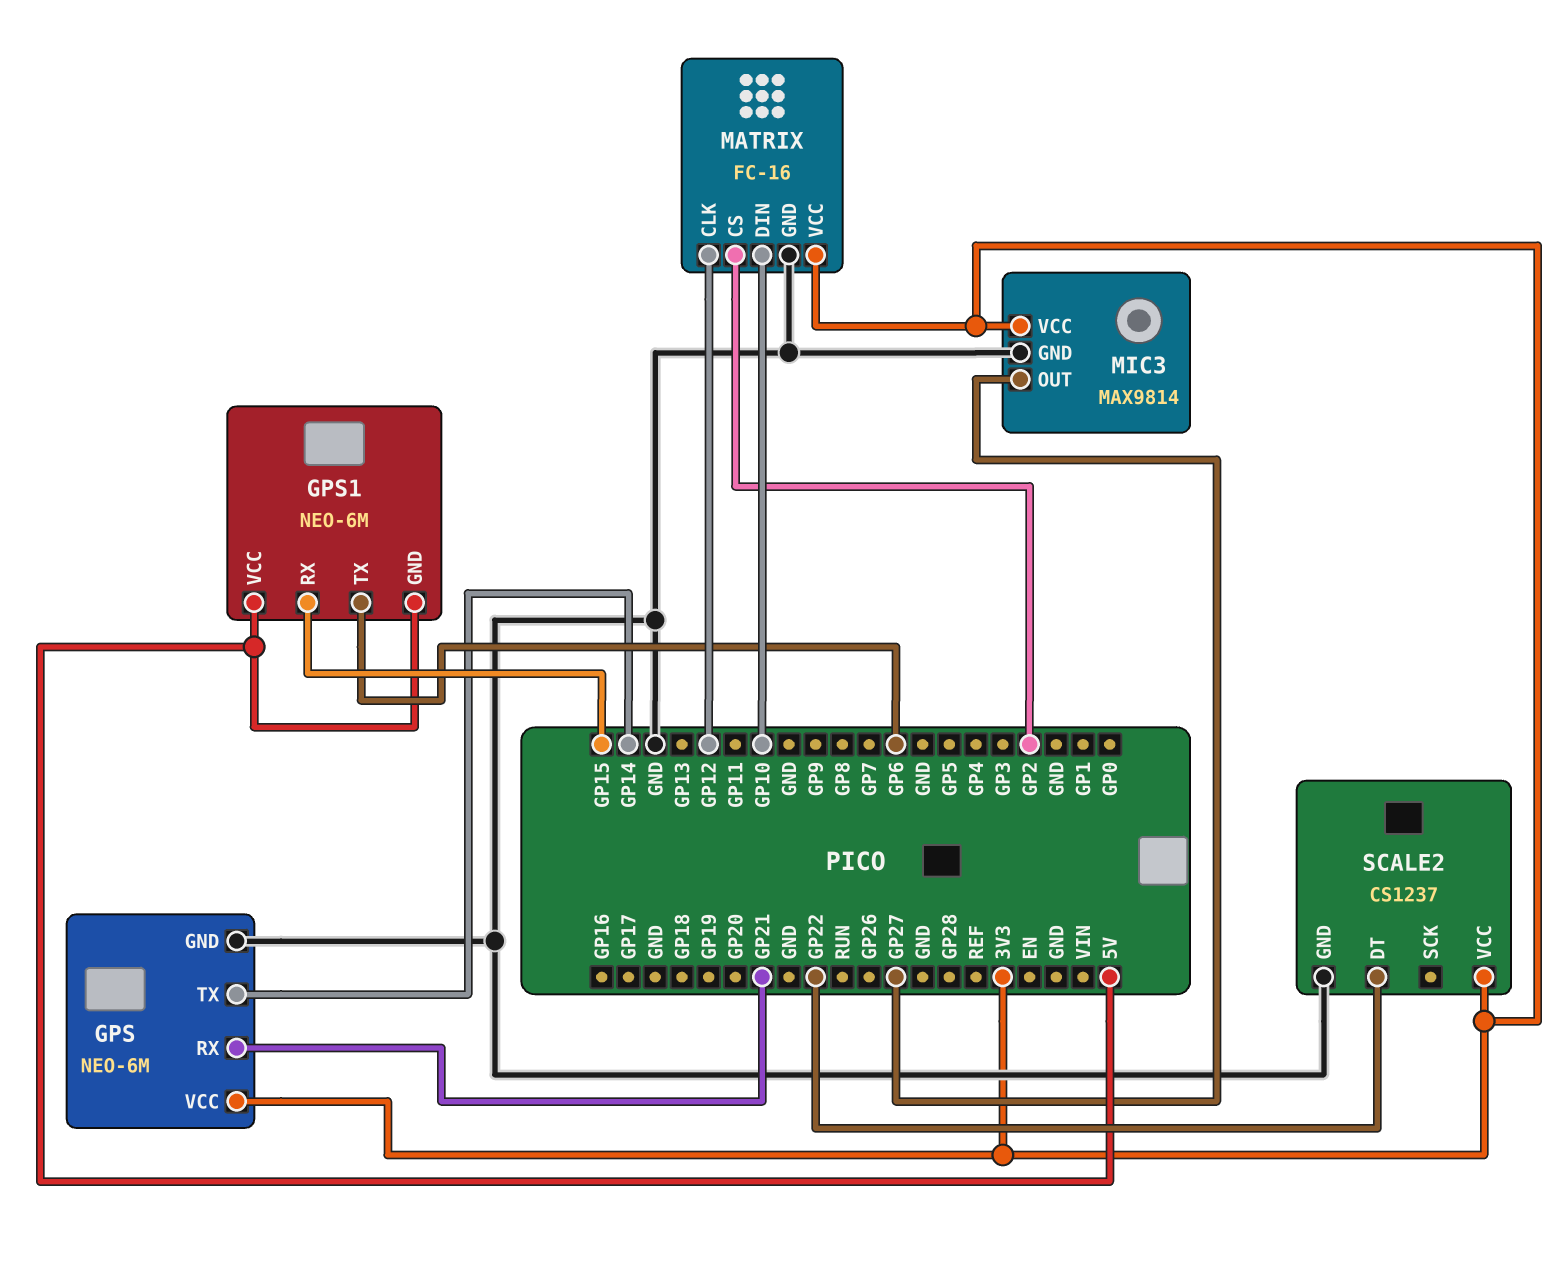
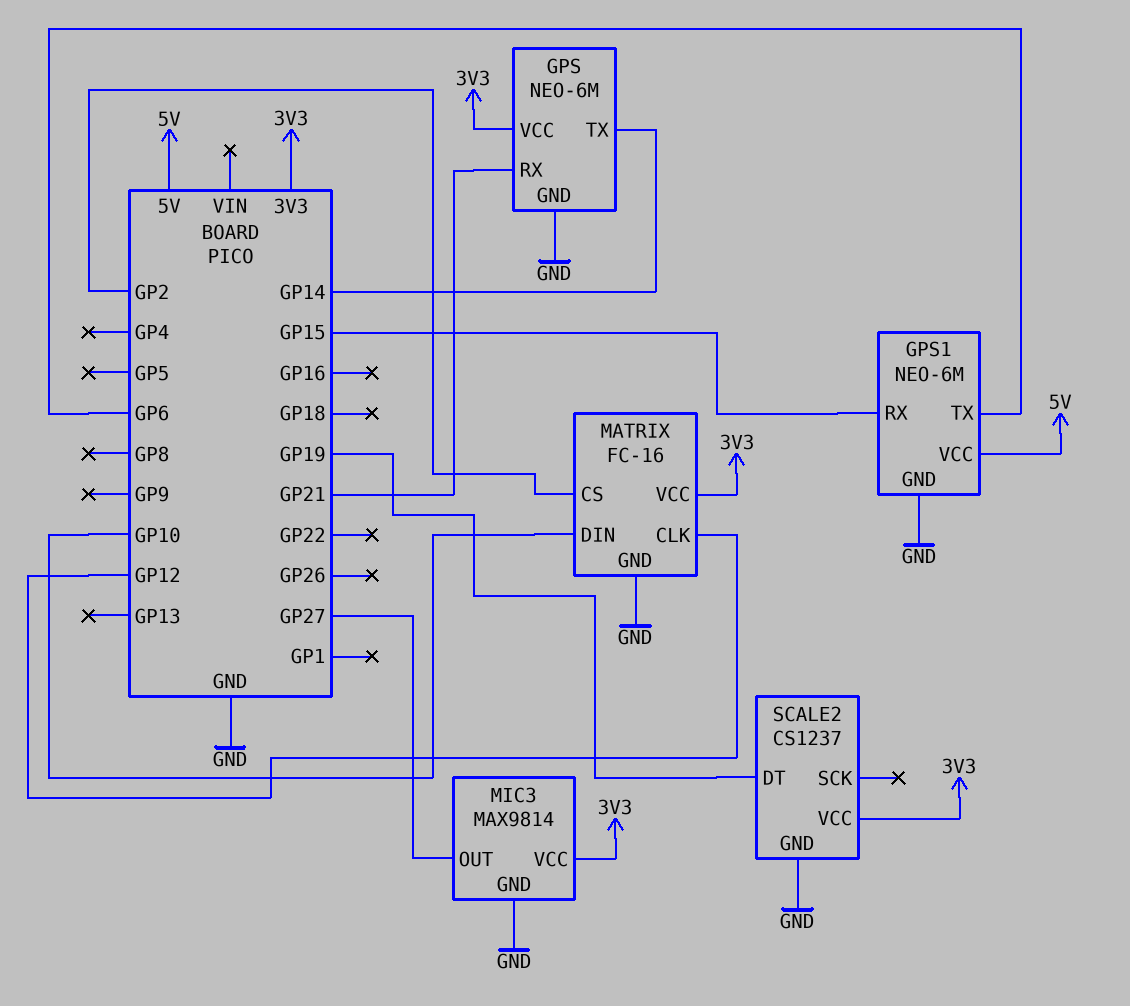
GPS1 pin GND: 5V -> GND
SCALE2 pin DT: GP22 -> GP19

